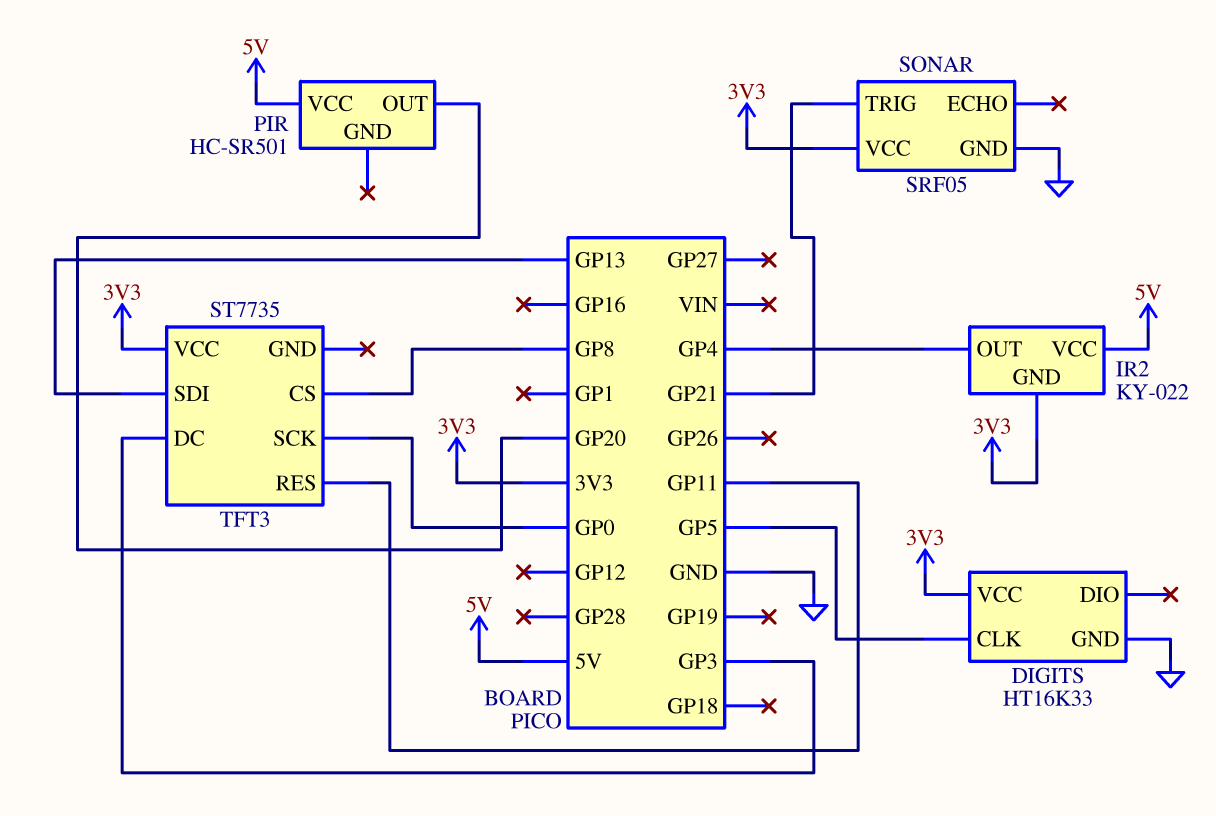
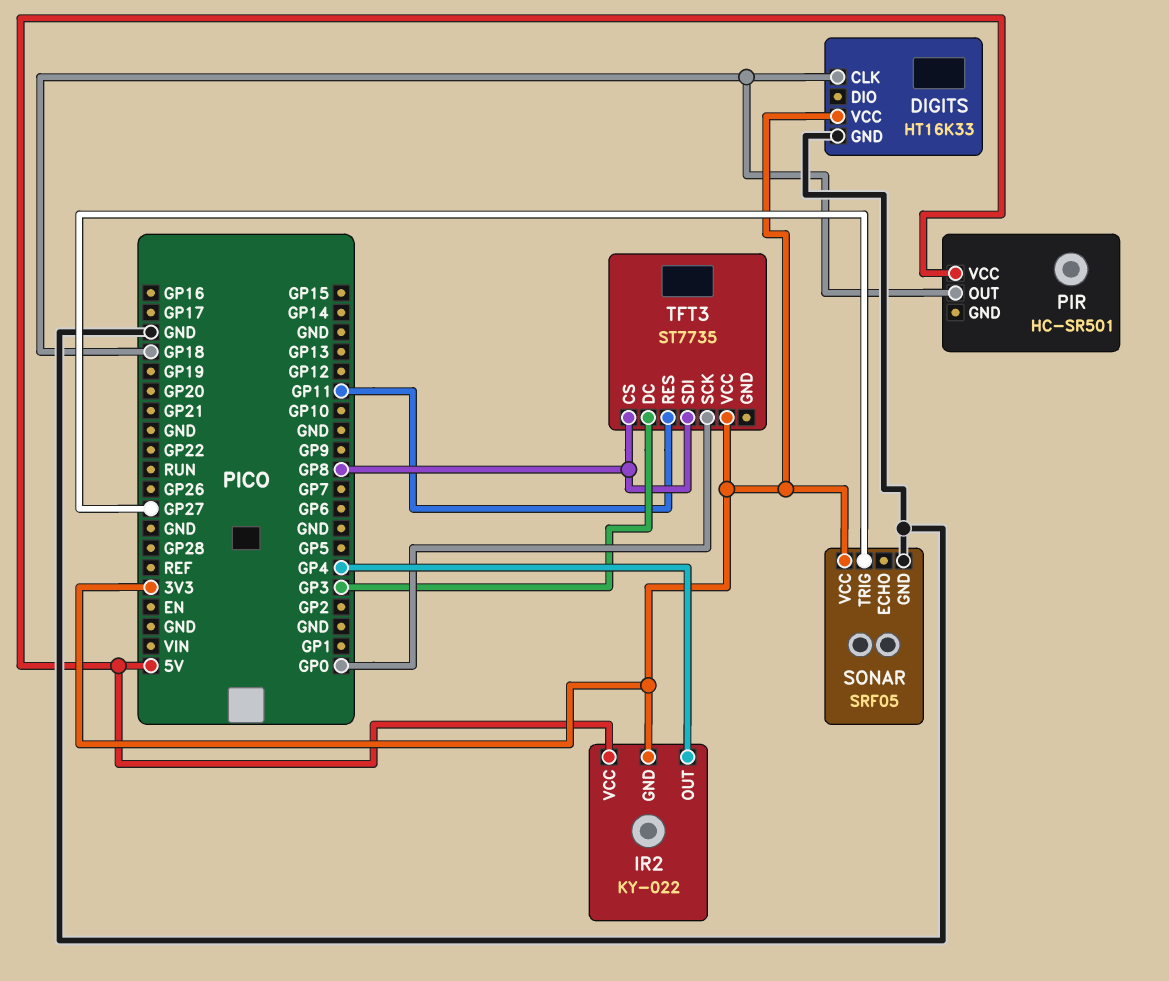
DIGITS pin CLK: GP5 -> GP18
PIR pin OUT: GP20 -> GP18
SONAR pin TRIG: GP21 -> GP27
TFT3 pin SDI: GP13 -> GP8

